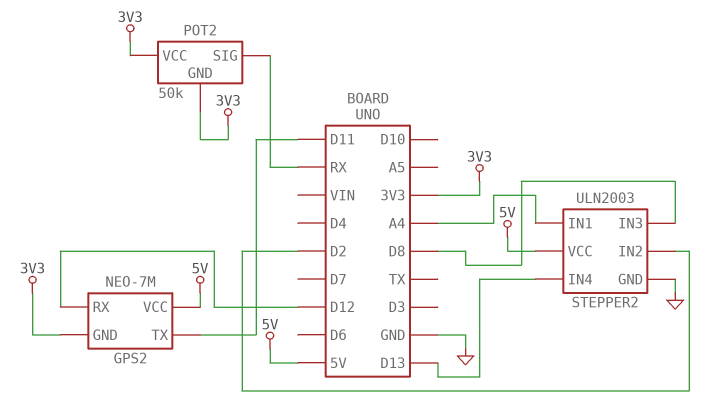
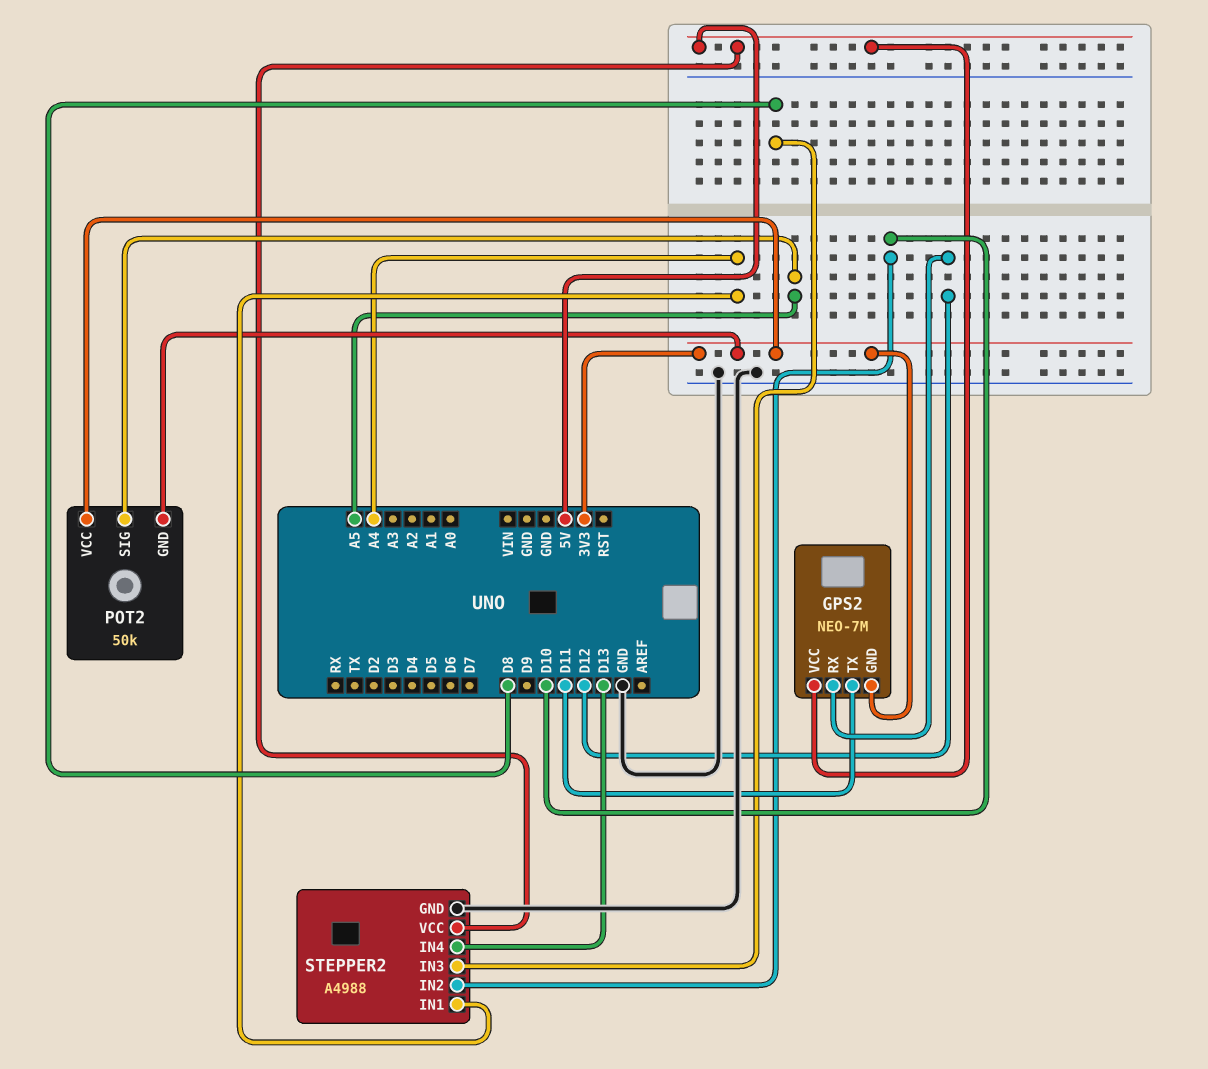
POT2 pin SIG: RX -> A5
STEPPER2: ULN2003 -> A4988
STEPPER2 pin IN2: D2 -> D10

